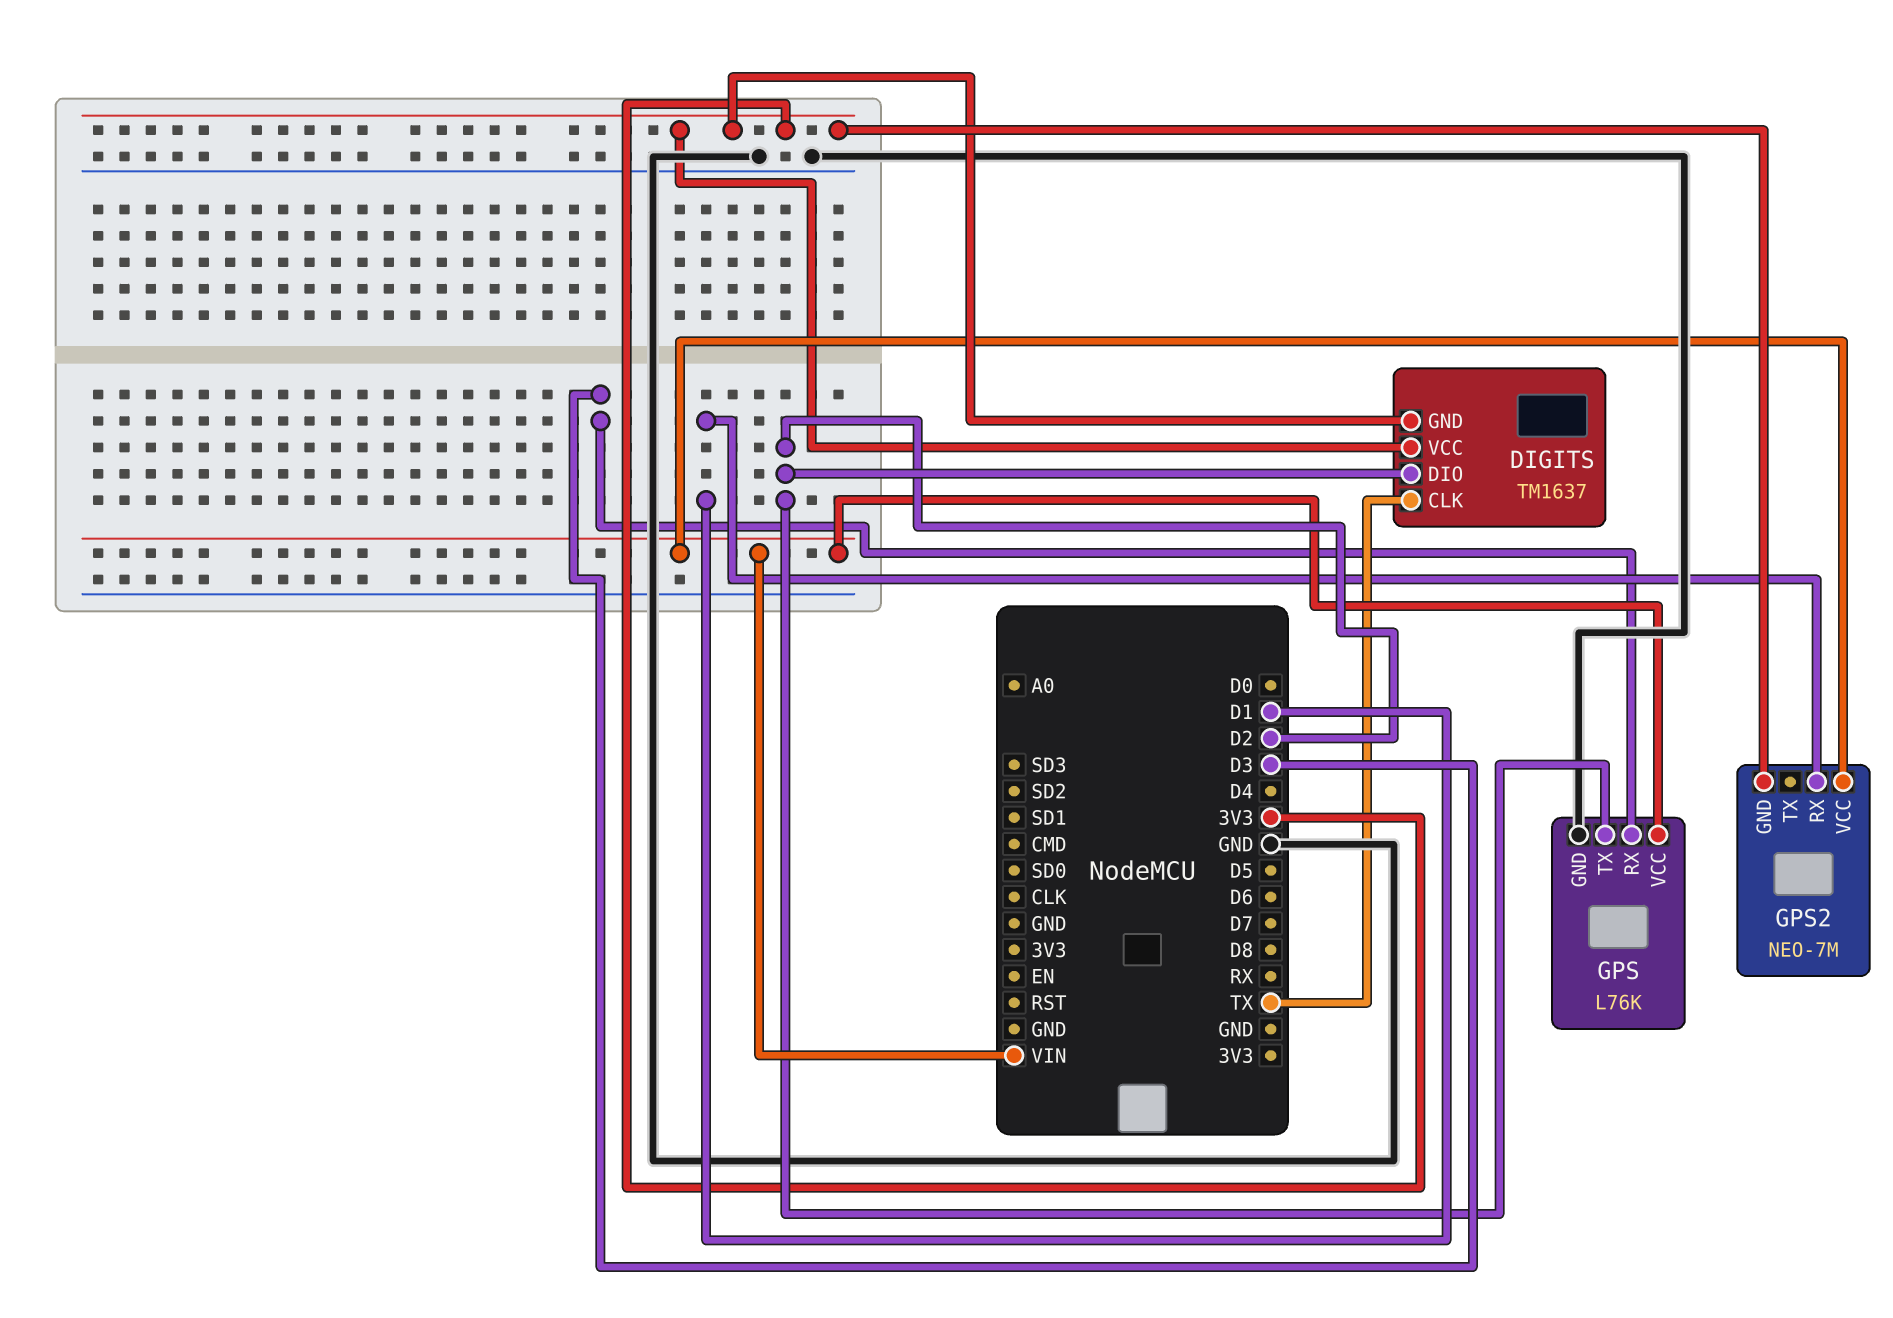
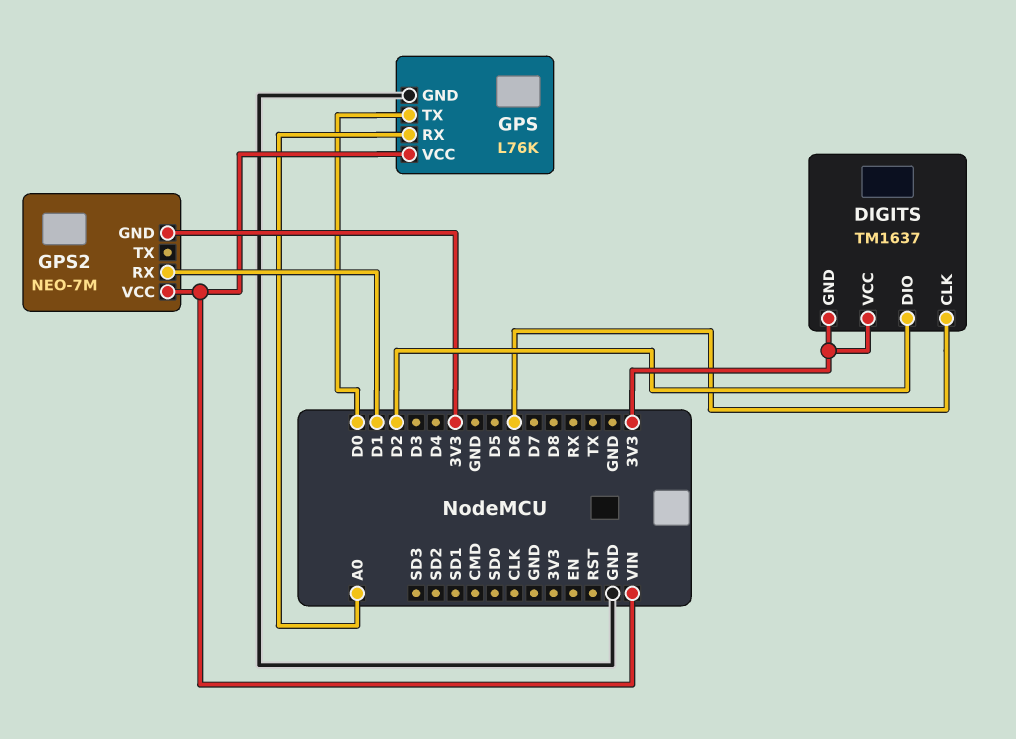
DIGITS pin CLK: TX -> D6
GPS pin RX: D3 -> A0
GPS pin TX: D2 -> D0

